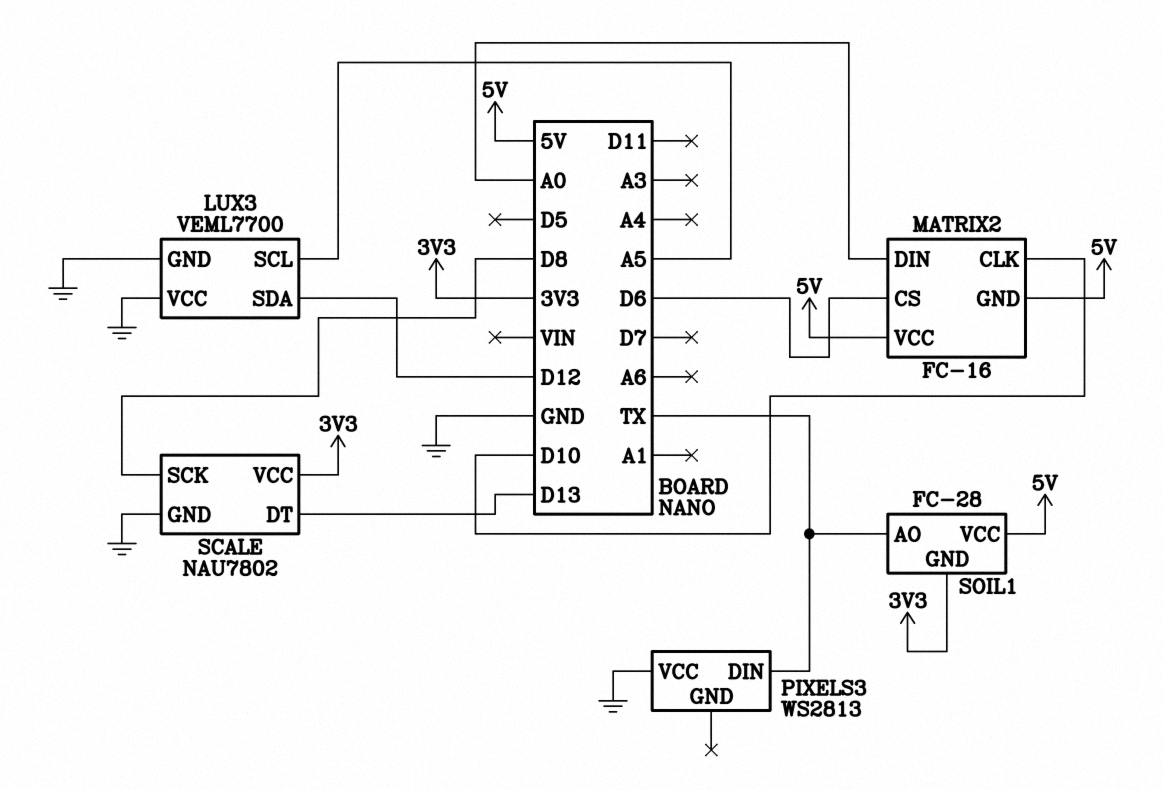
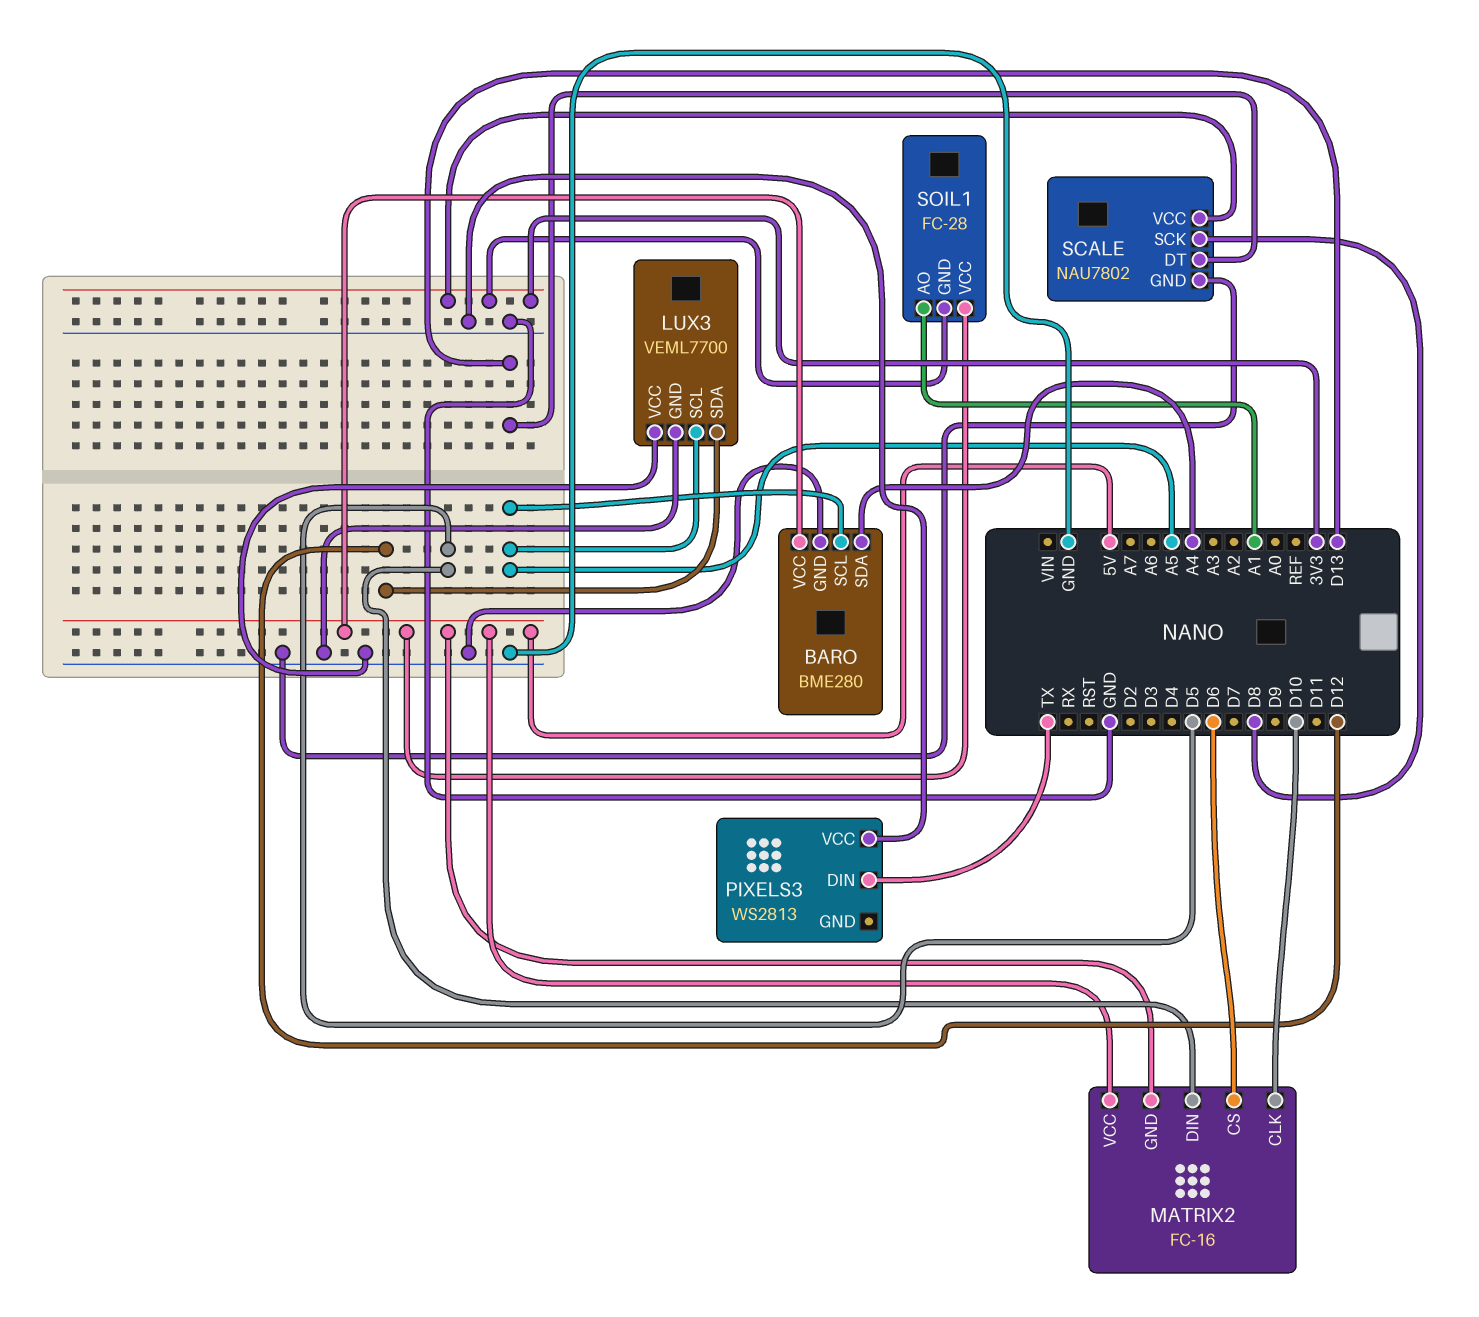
BARO: none -> BME280
BARO pin GND: none -> GND
BARO pin SCL: none -> A5
BARO pin SDA: none -> A4
BARO pin VCC: none -> 5V
MATRIX2 pin DIN: A0 -> D5
SOIL1 pin AO: TX -> A1

